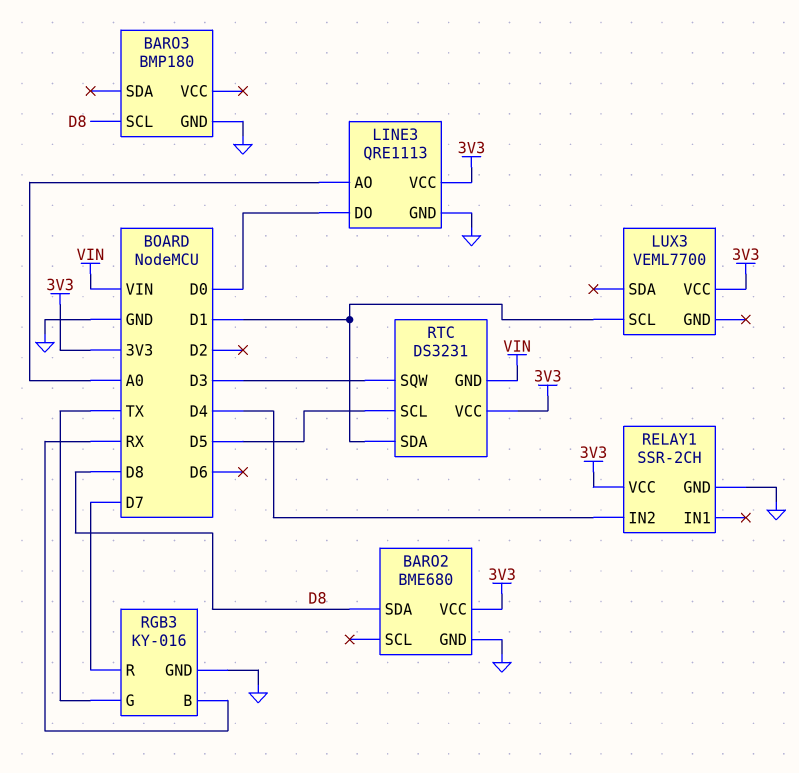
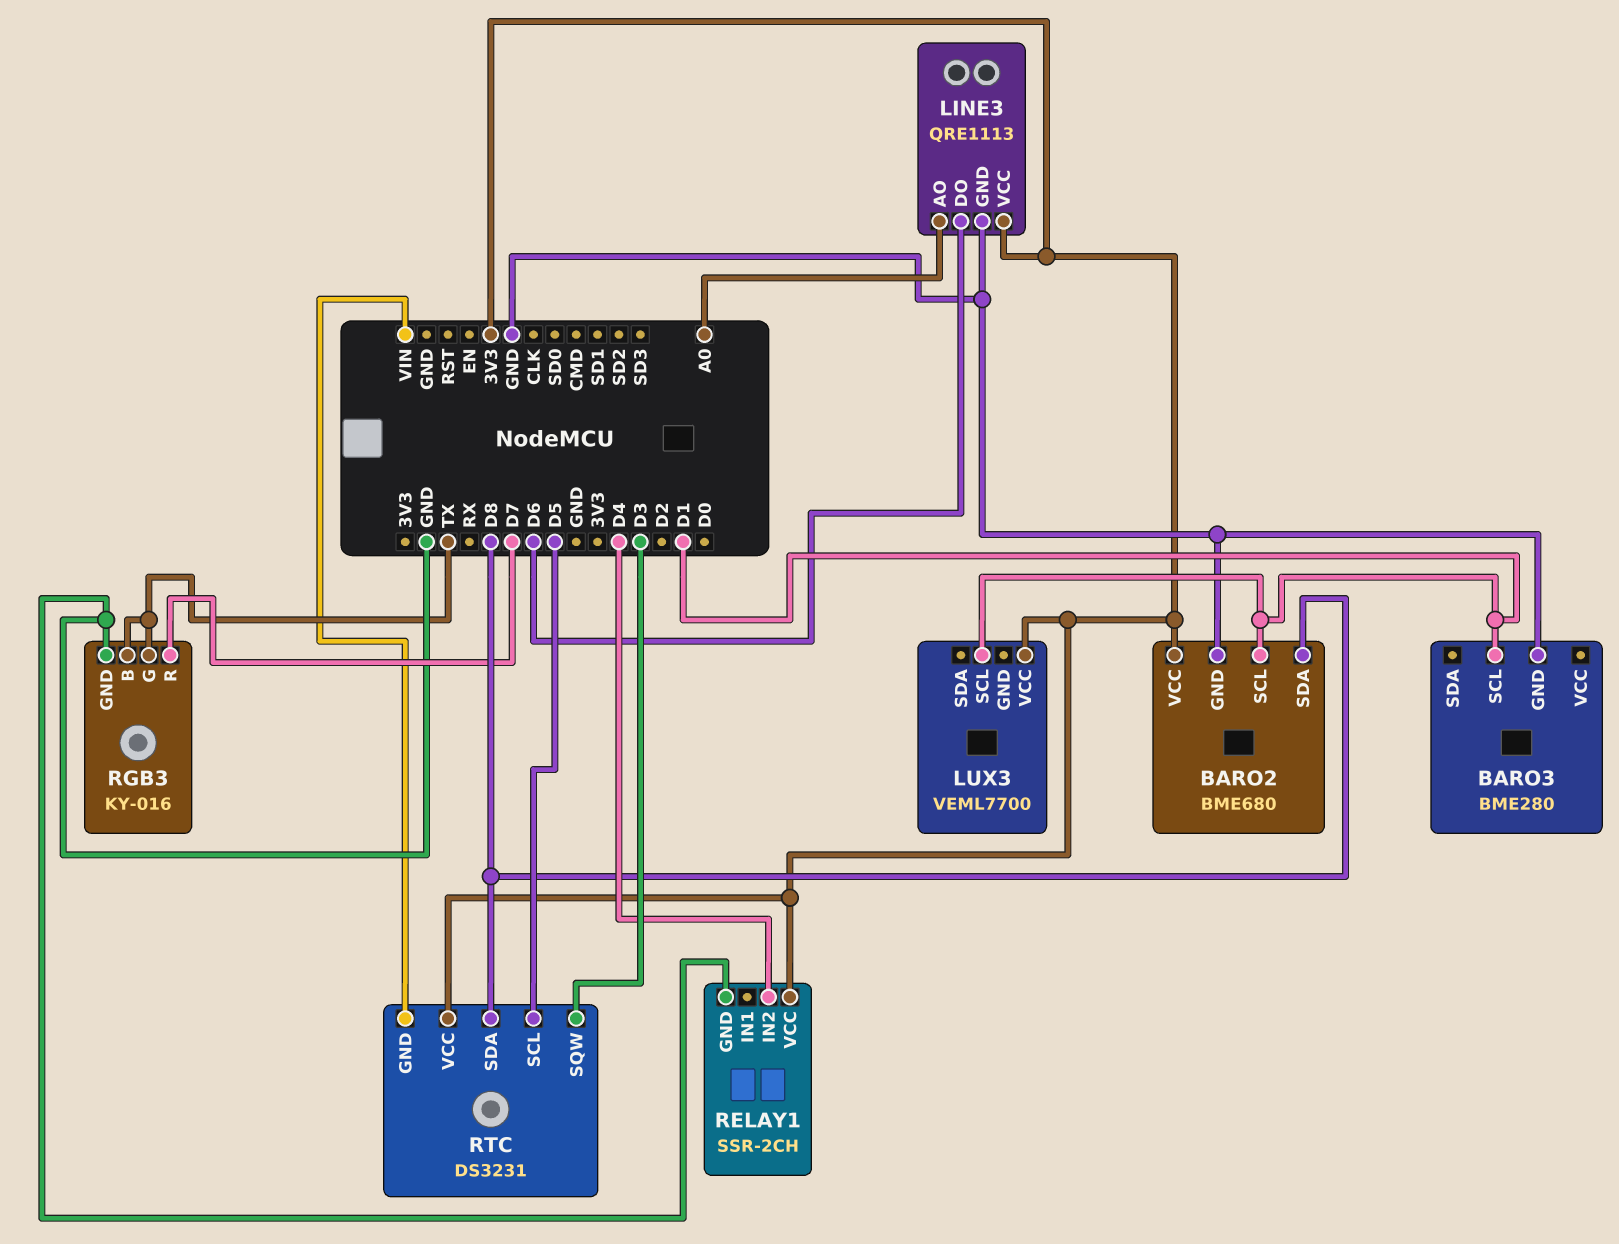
BARO2 pin SCL: none -> D1
BARO3: BMP180 -> BME280
BARO3 pin SCL: D8 -> D1
LINE3 pin DO: D0 -> D6
RGB3 pin B: RX -> TX
RTC pin SDA: D1 -> D8

